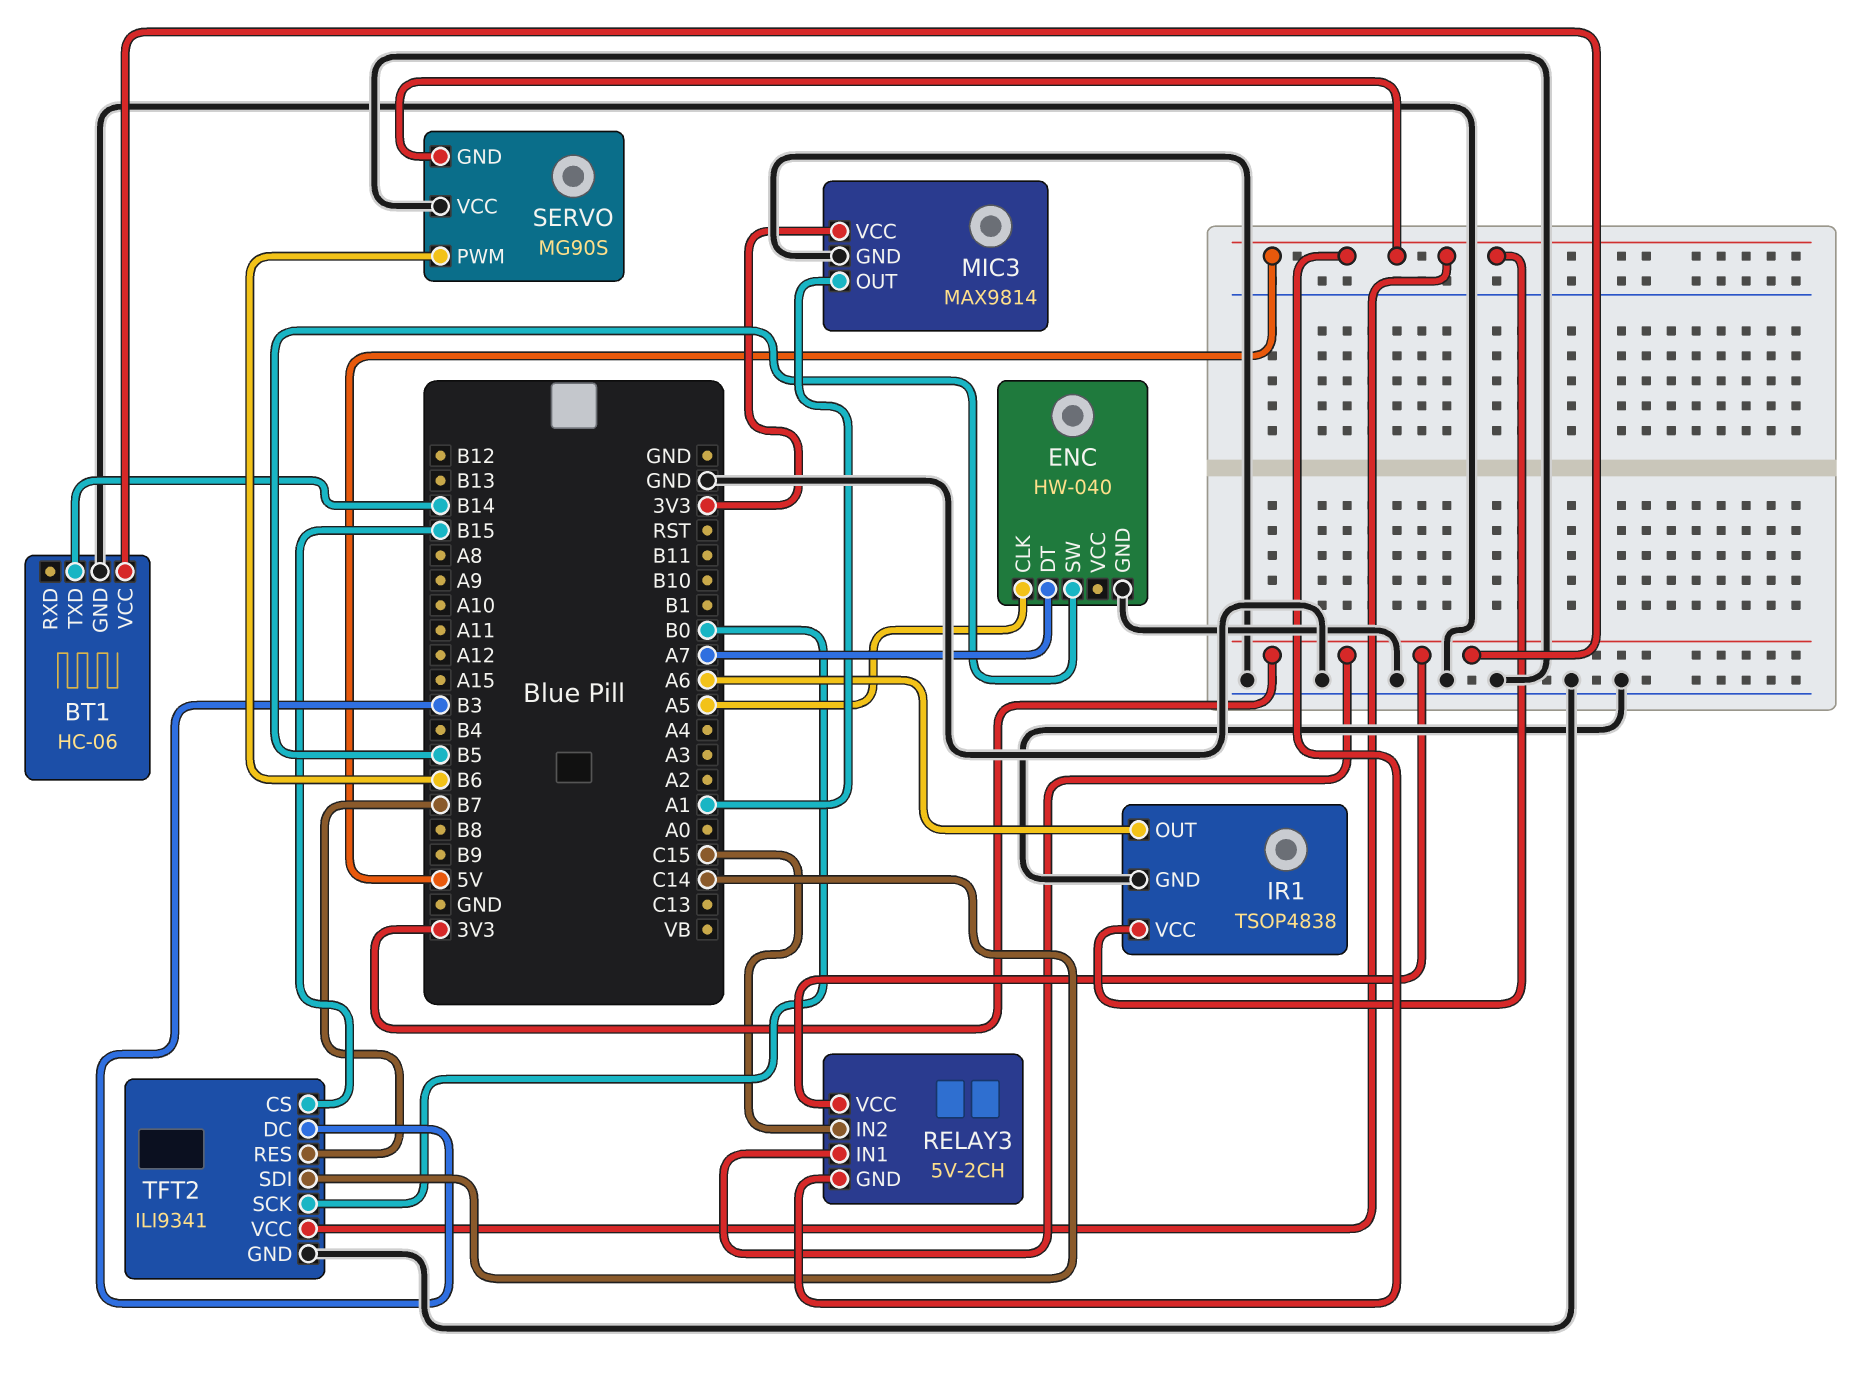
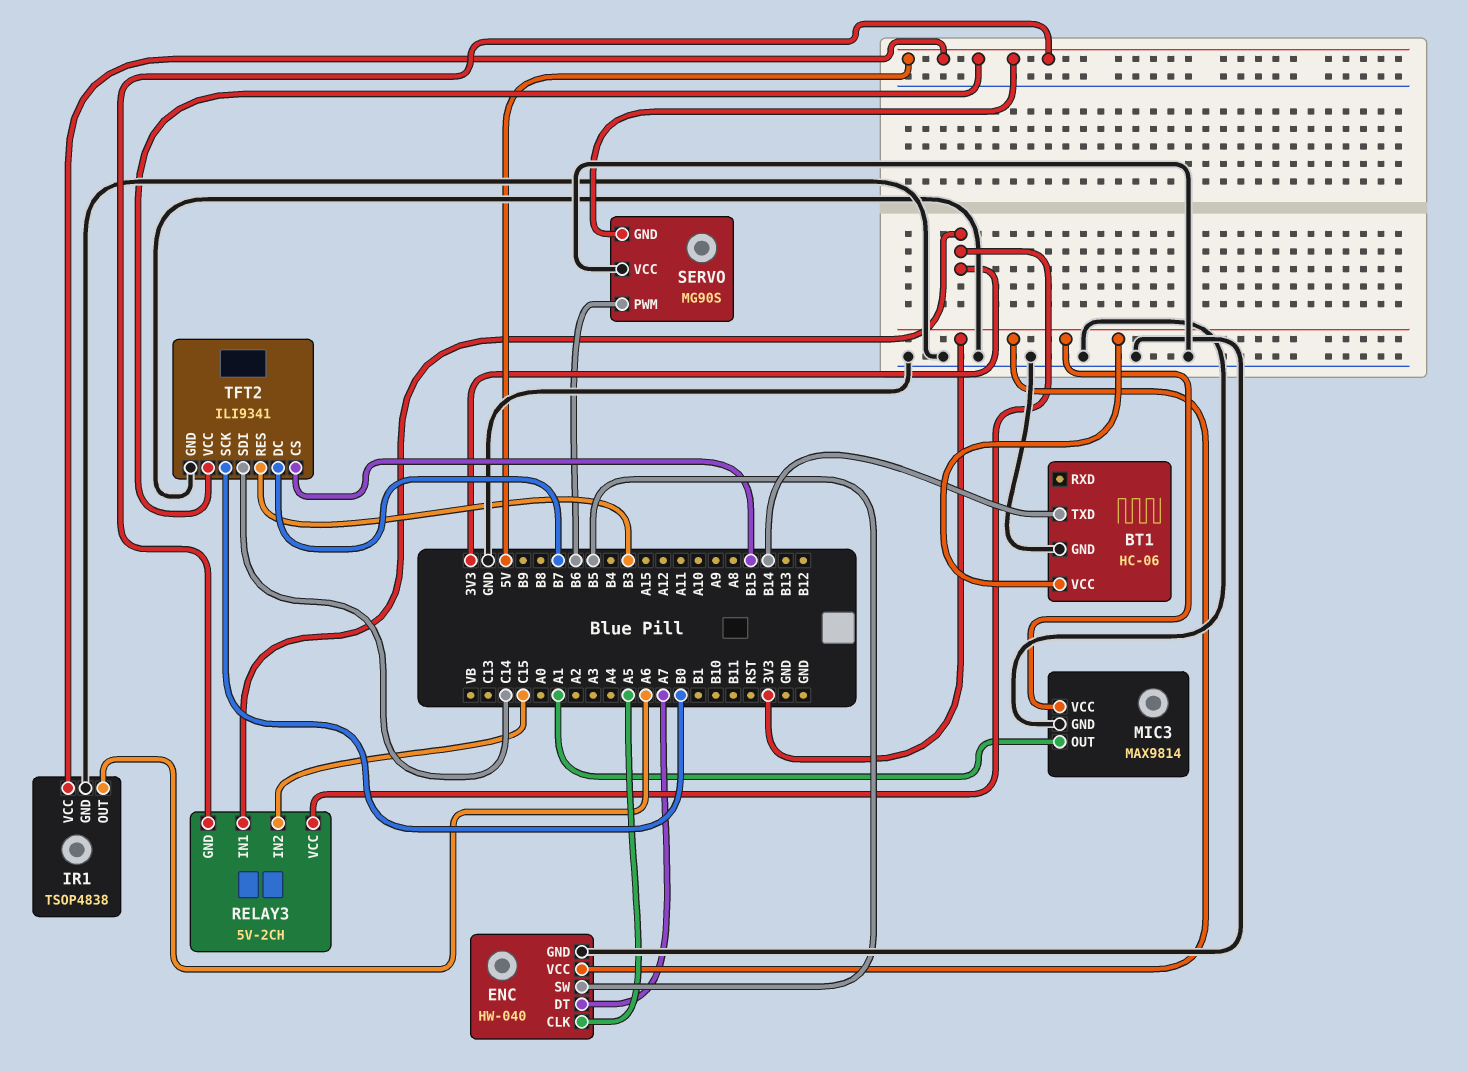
ENC pin VCC: none -> 3V3
TFT2 pin DC: B3 -> B7
TFT2 pin RES: B7 -> B3

